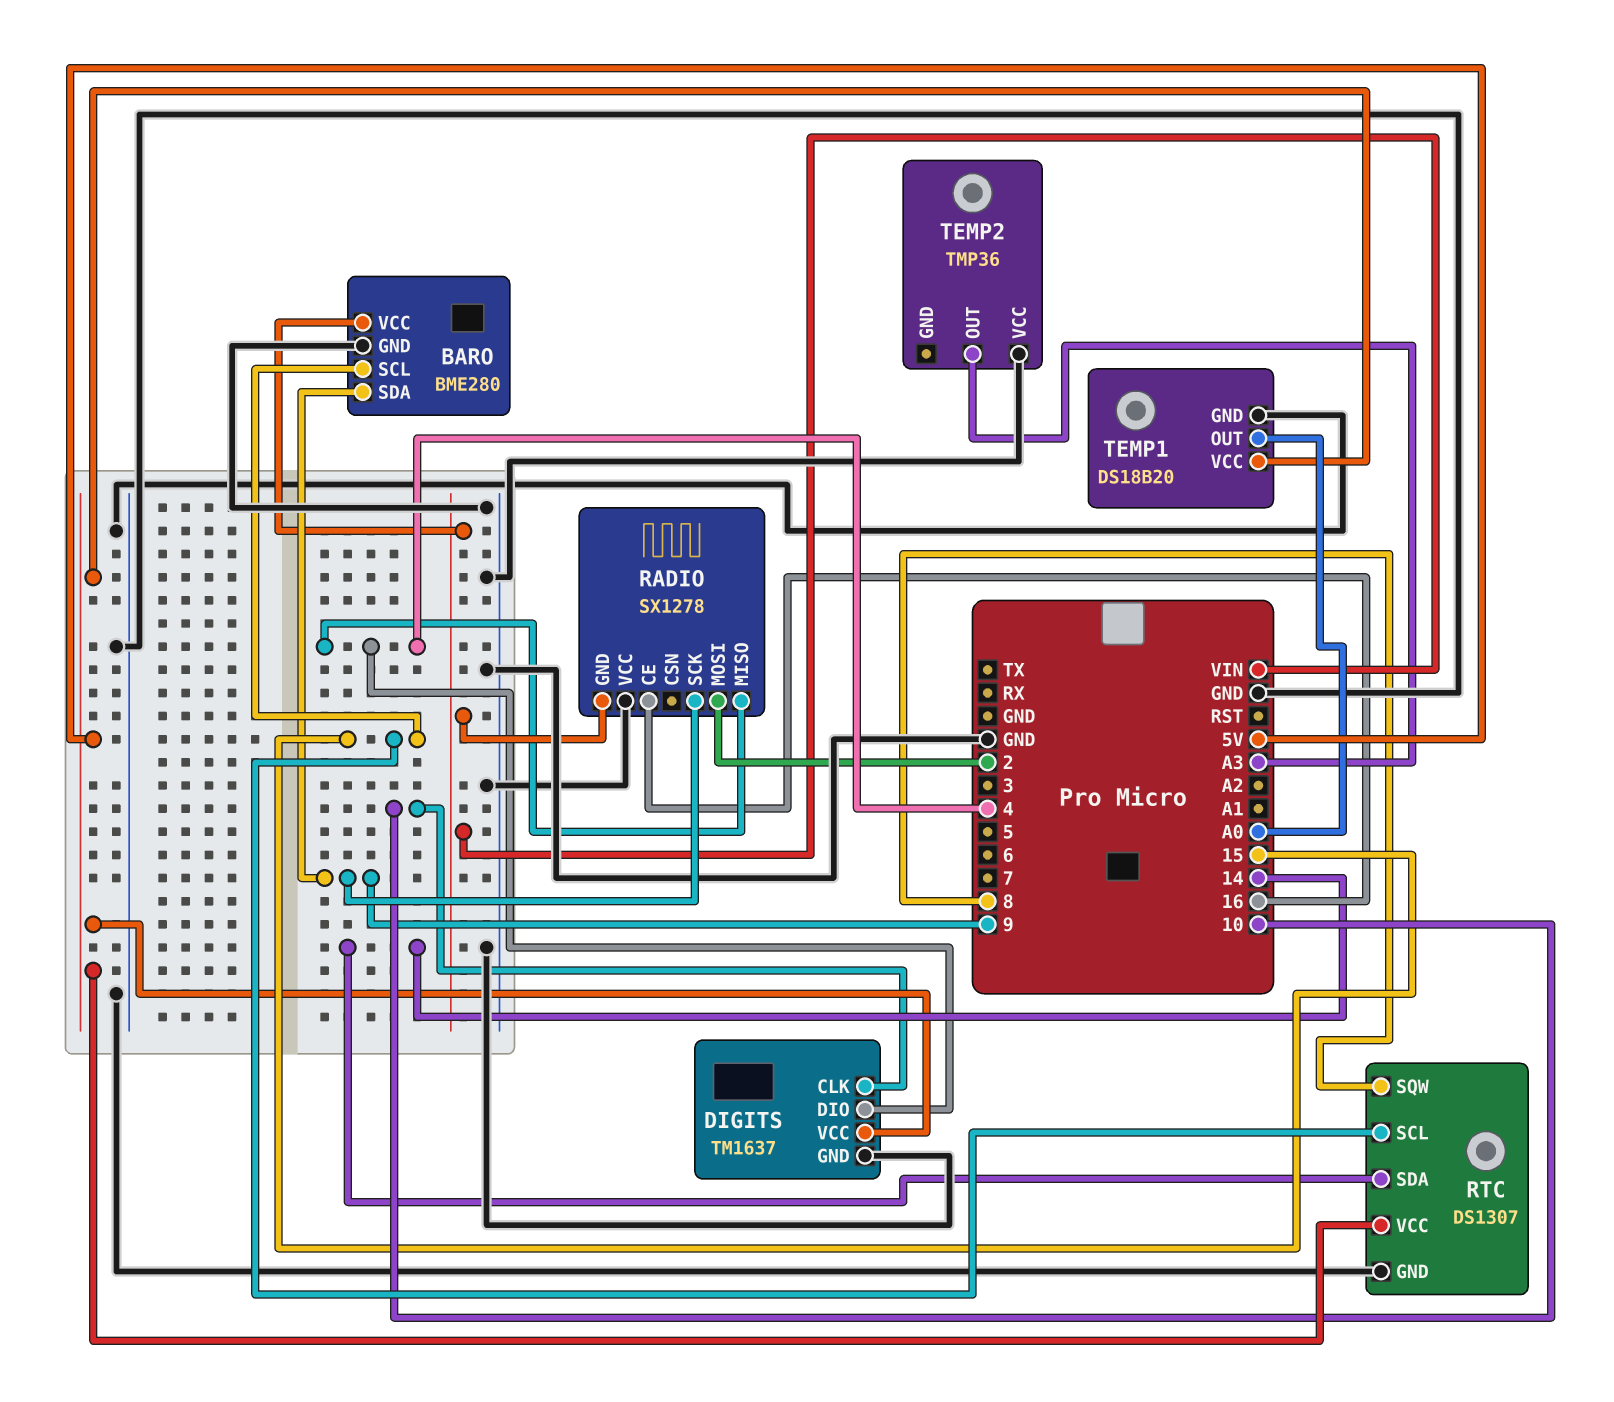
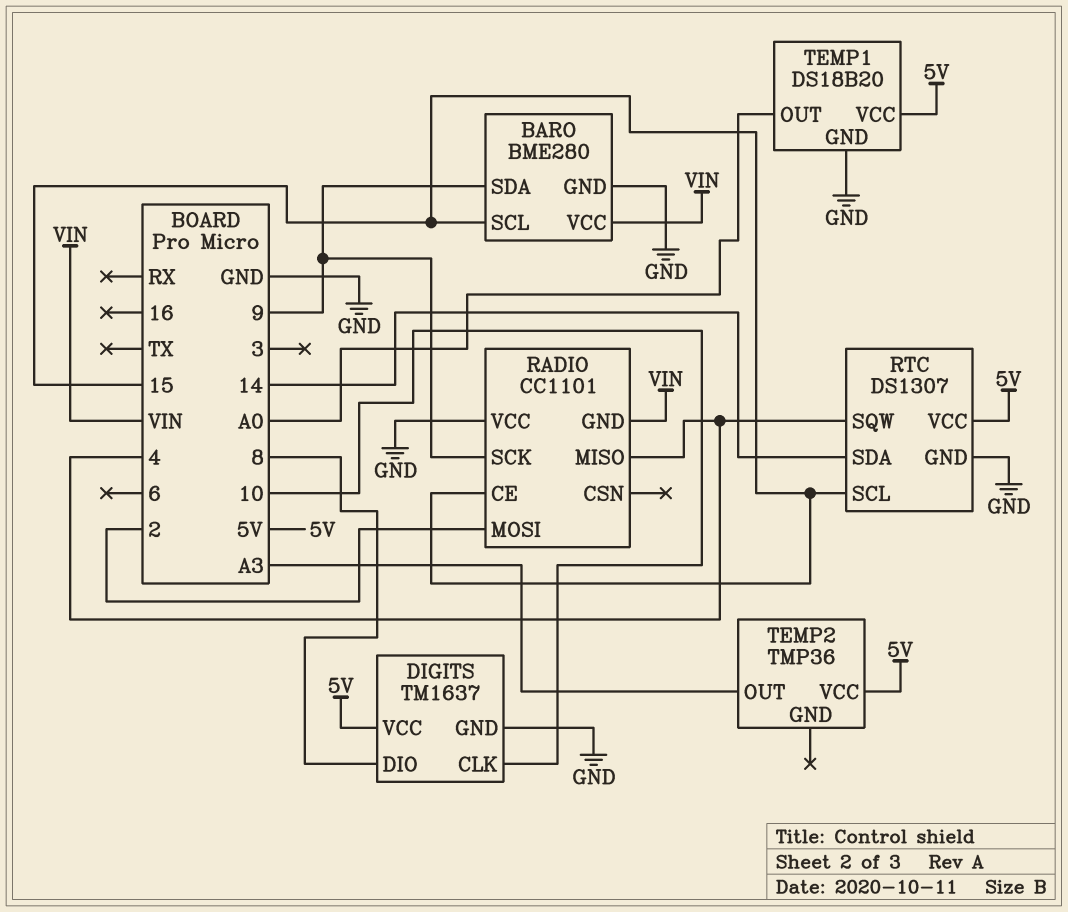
DIGITS pin DIO: 4 -> 8
RADIO: SX1278 -> CC1101
RADIO pin CE: 16 -> 15
RTC pin SQW: 8 -> 4
TEMP2 pin VCC: GND -> 5V

